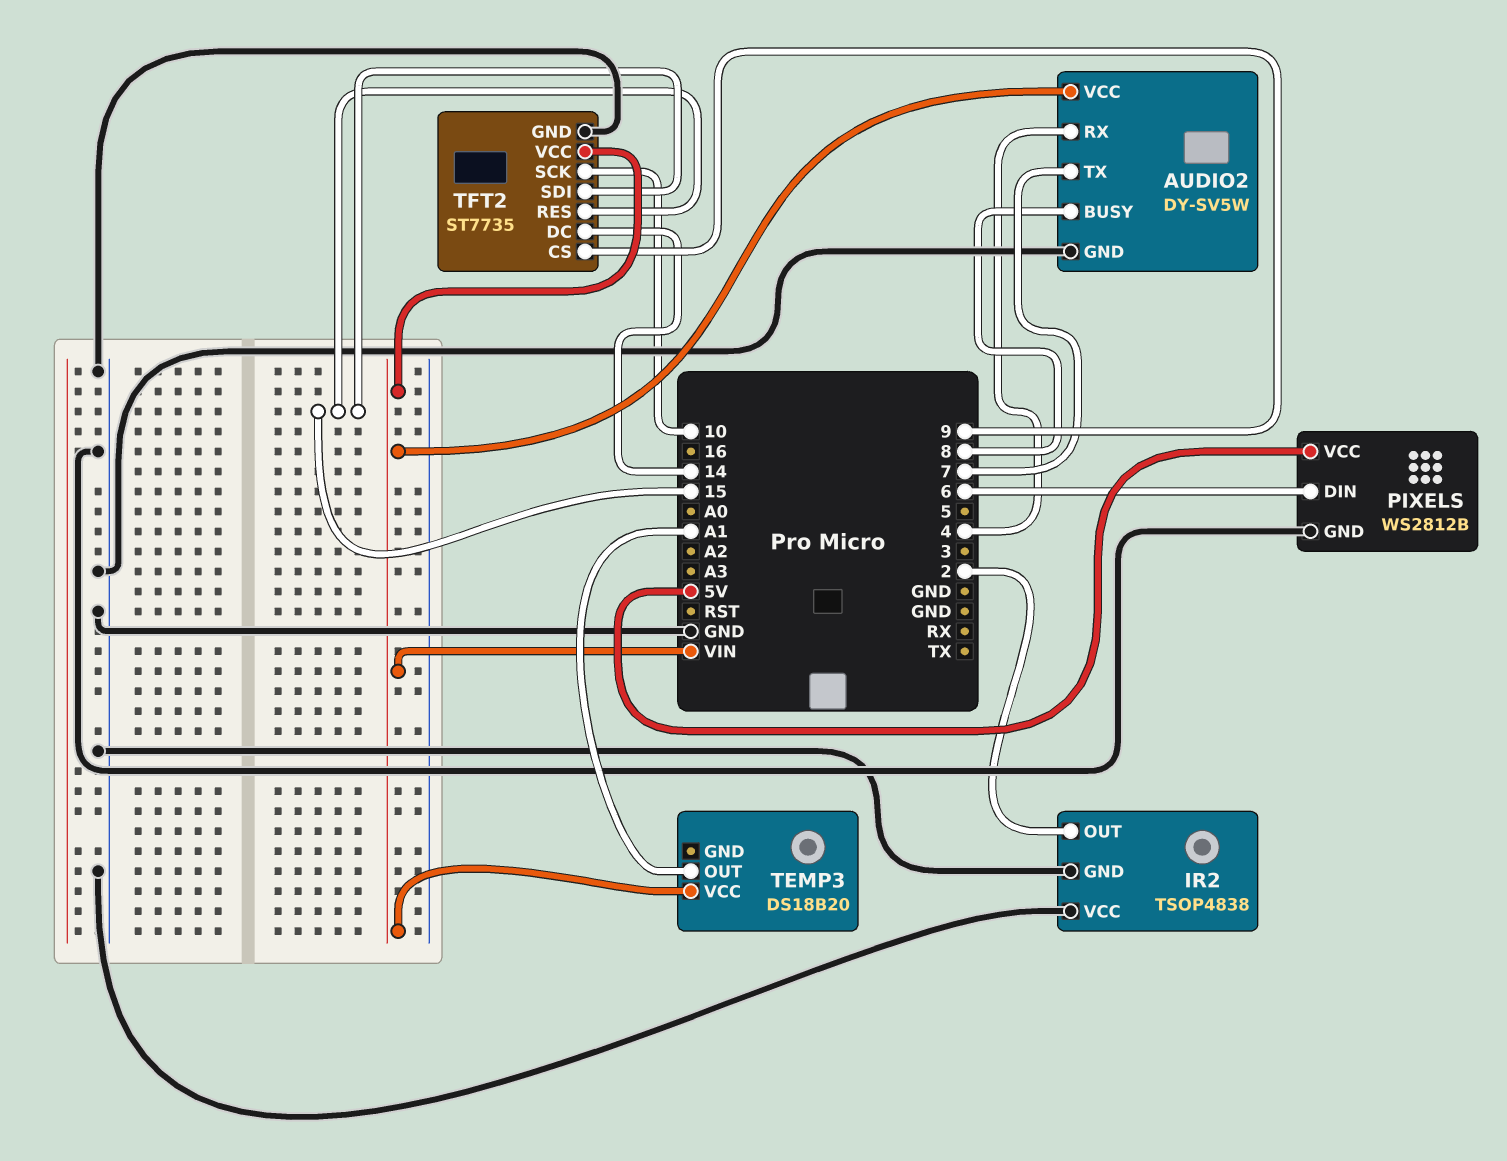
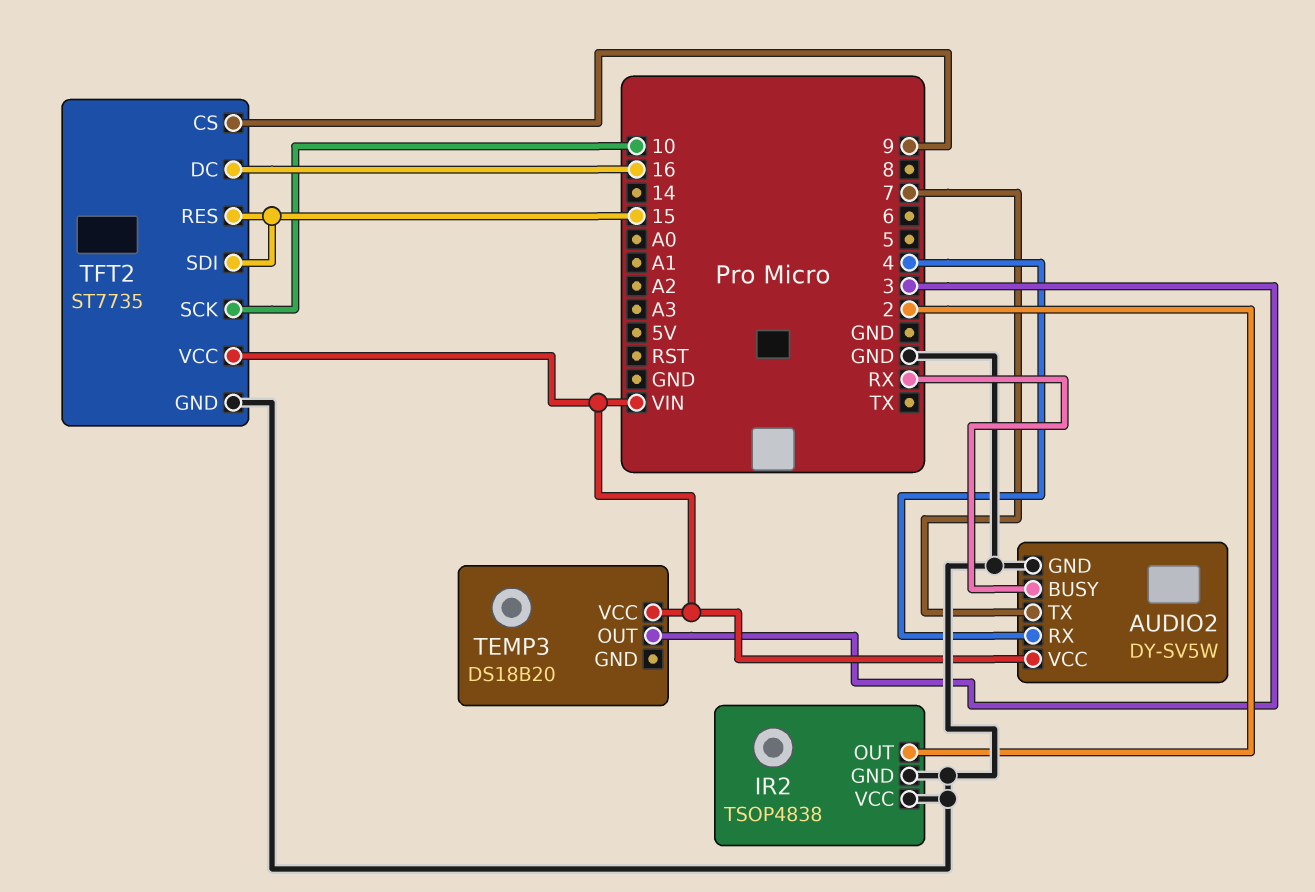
AUDIO2 pin BUSY: 8 -> RX
PIXELS: WS2812B -> none
PIXELS pin DIN: 6 -> none
PIXELS pin GND: GND -> none
PIXELS pin VCC: 5V -> none
TEMP3 pin OUT: A1 -> 3
TFT2 pin DC: 14 -> 16

